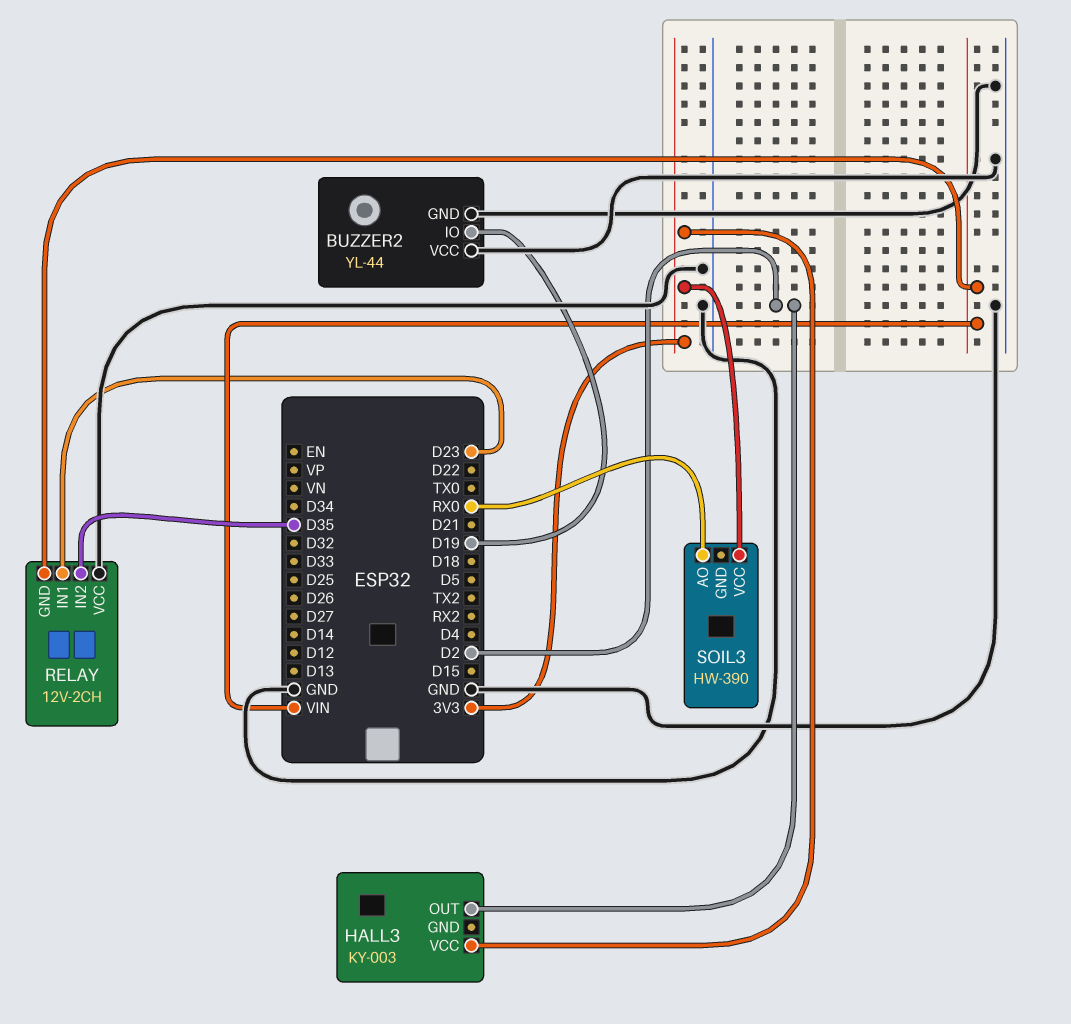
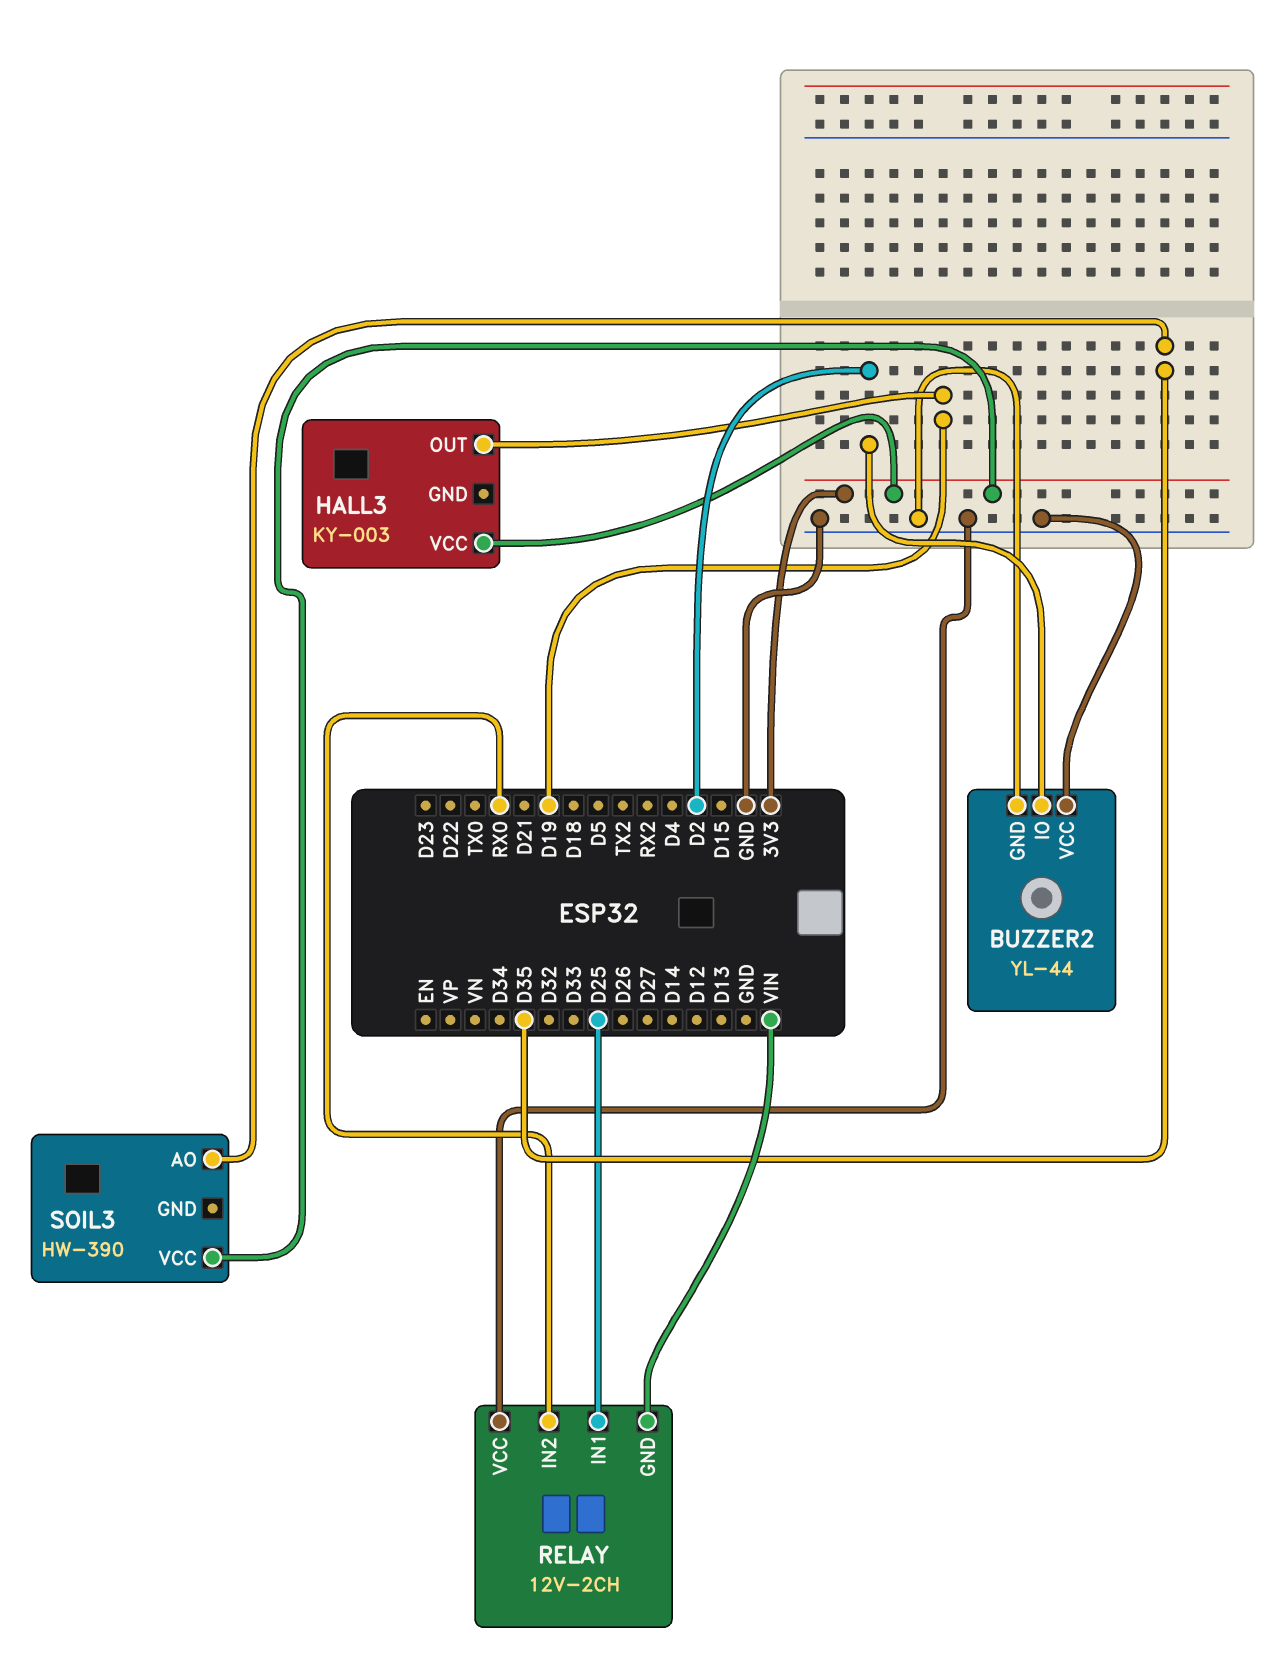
BUZZER2 pin IO: D19 -> D2
HALL3 pin OUT: D2 -> D19
RELAY pin IN1: D23 -> D25
RELAY pin IN2: D35 -> RX0
SOIL3 pin AO: RX0 -> D35

